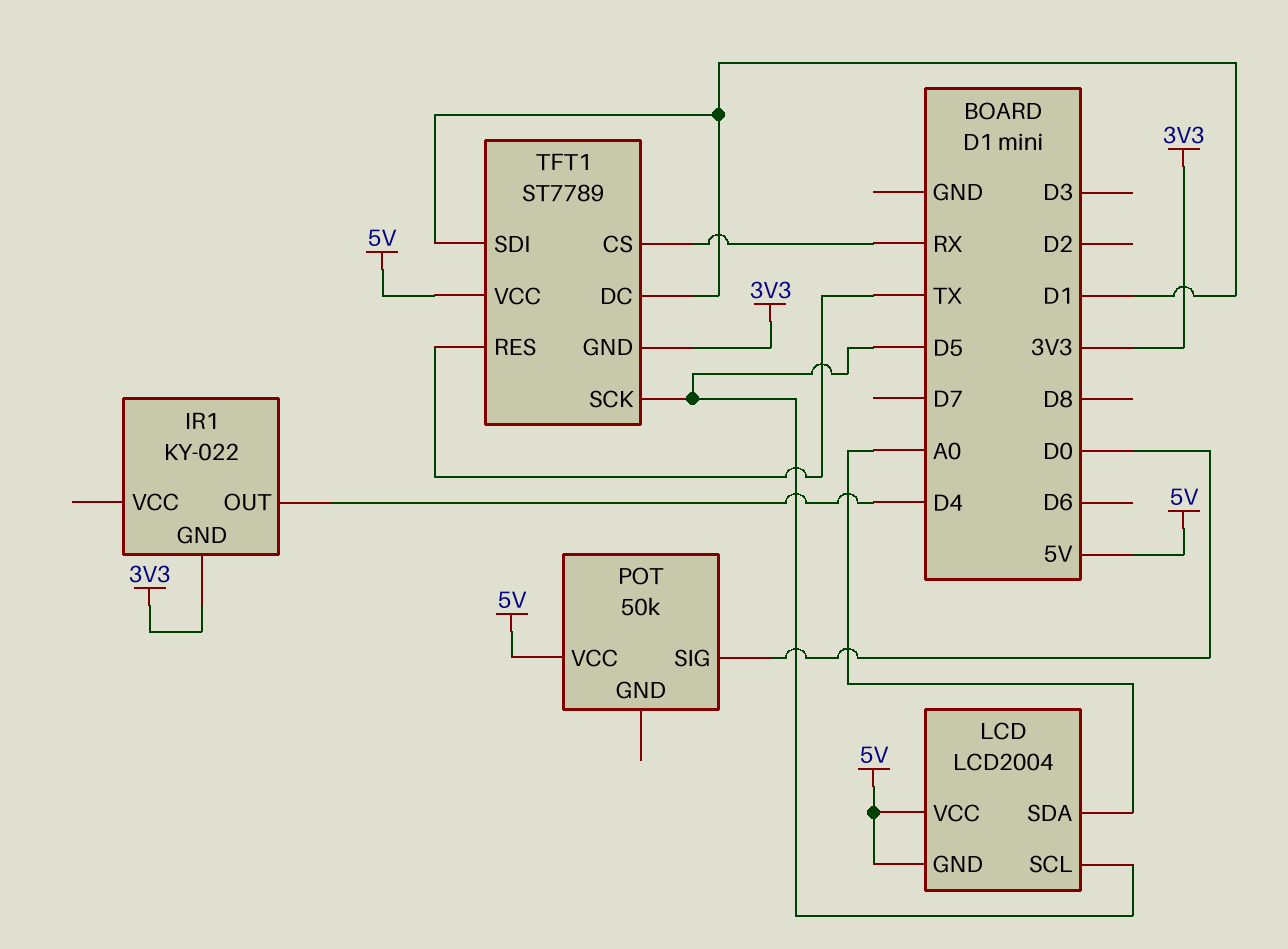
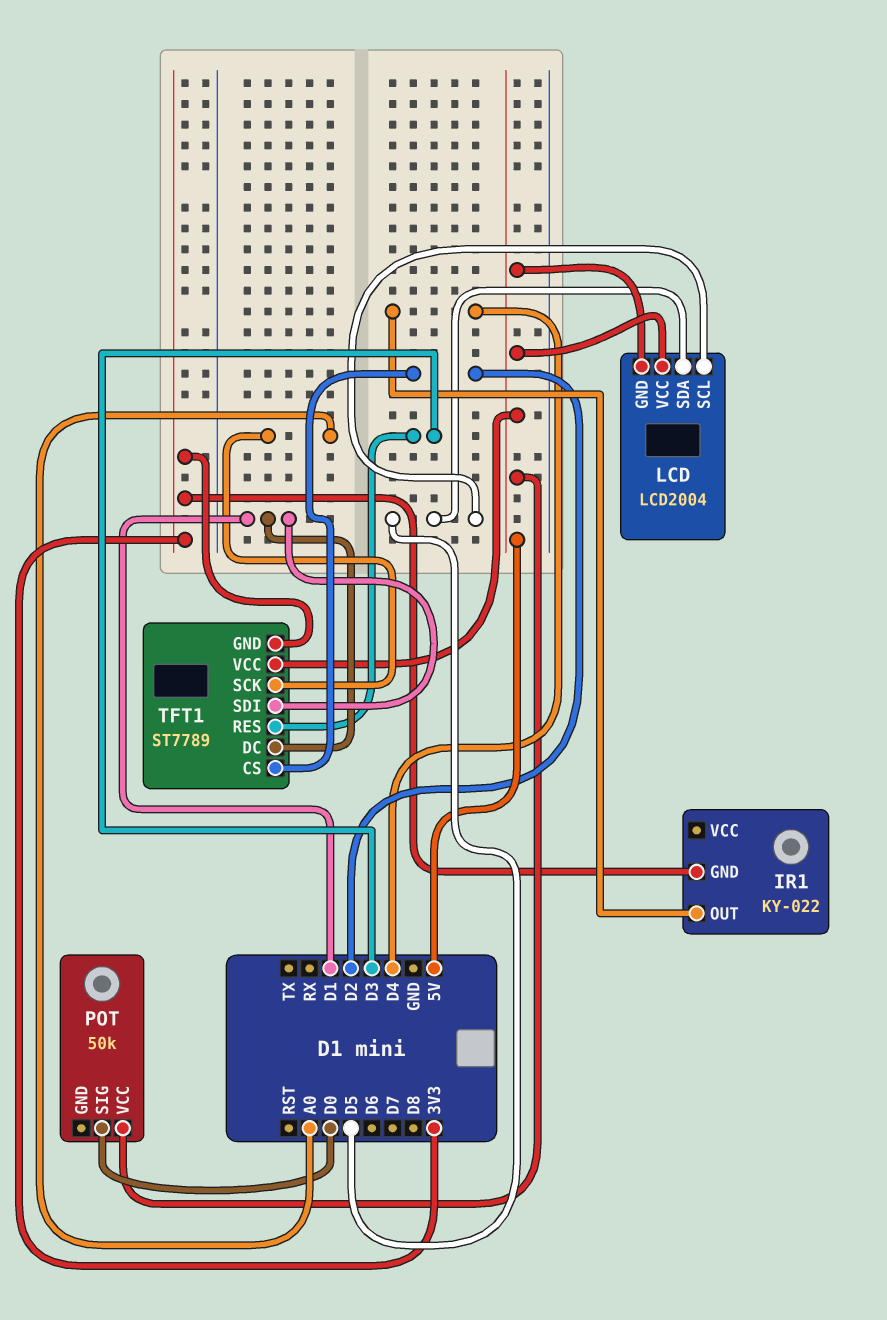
LCD pin SDA: A0 -> D5
TFT1 pin CS: RX -> D2
TFT1 pin RES: TX -> D3
TFT1 pin SCK: D5 -> A0

